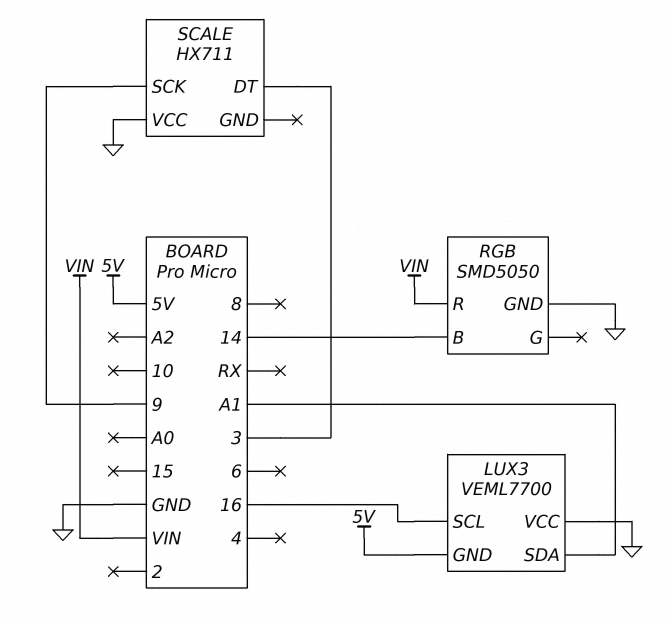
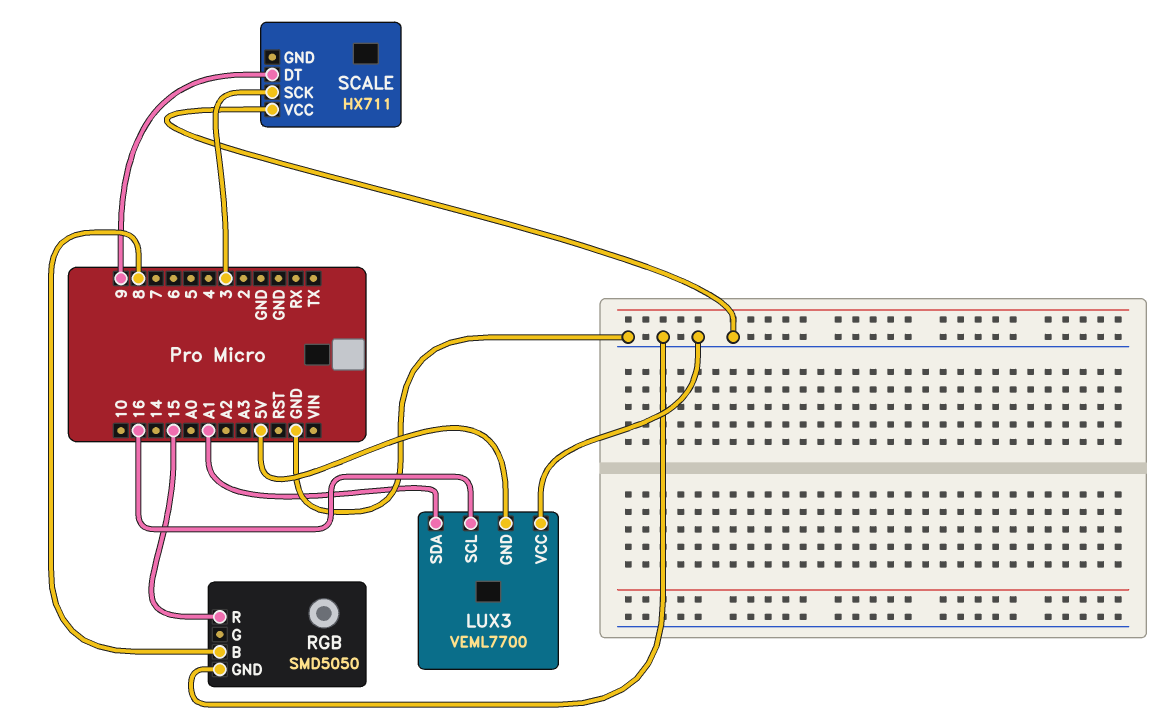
RGB pin B: 14 -> 8
RGB pin R: VIN -> 15
SCALE pin DT: 3 -> 9
SCALE pin SCK: 9 -> 3

